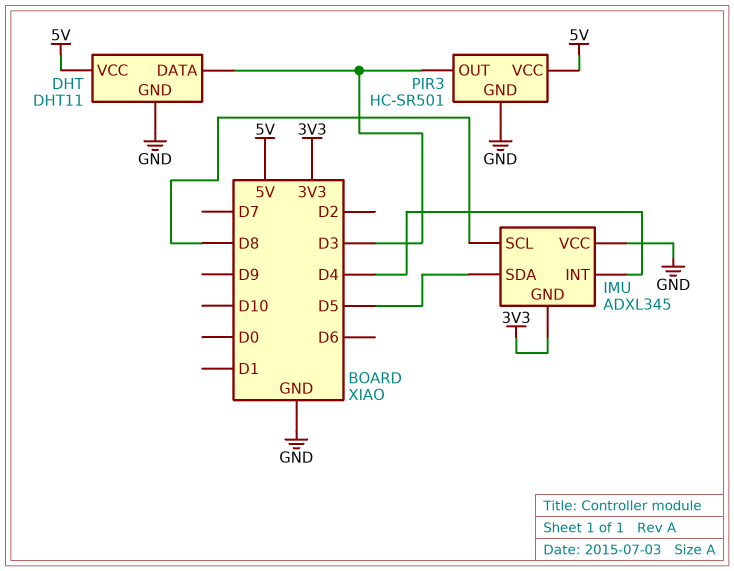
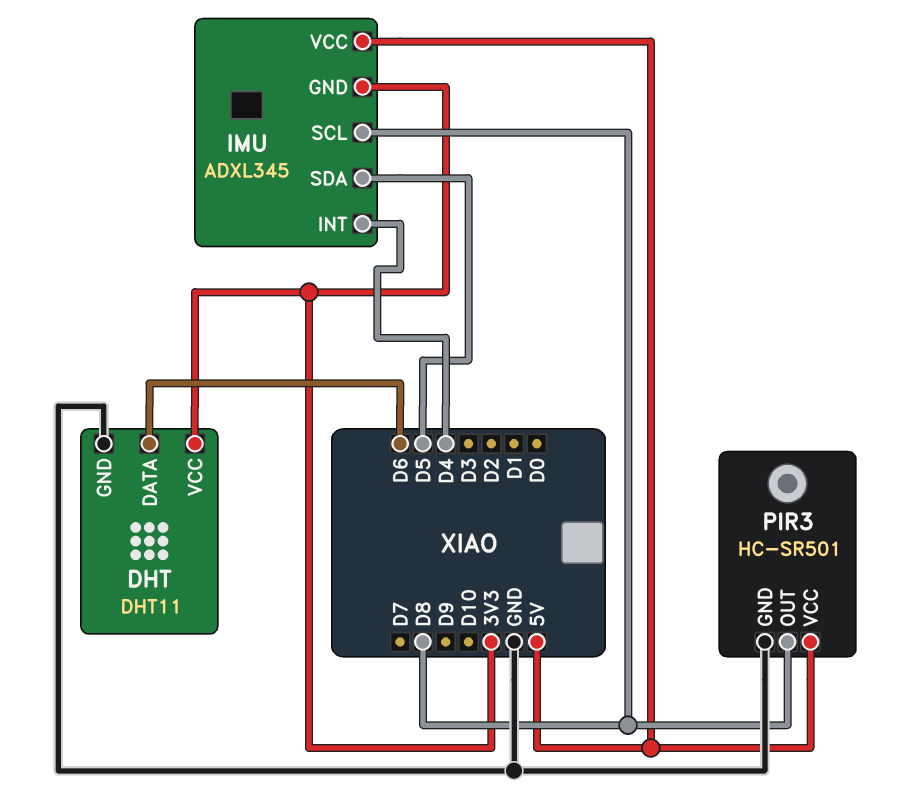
DHT pin DATA: D3 -> D6
DHT pin VCC: 5V -> 3V3
IMU pin VCC: GND -> 5V
PIR3 pin OUT: D3 -> D8

